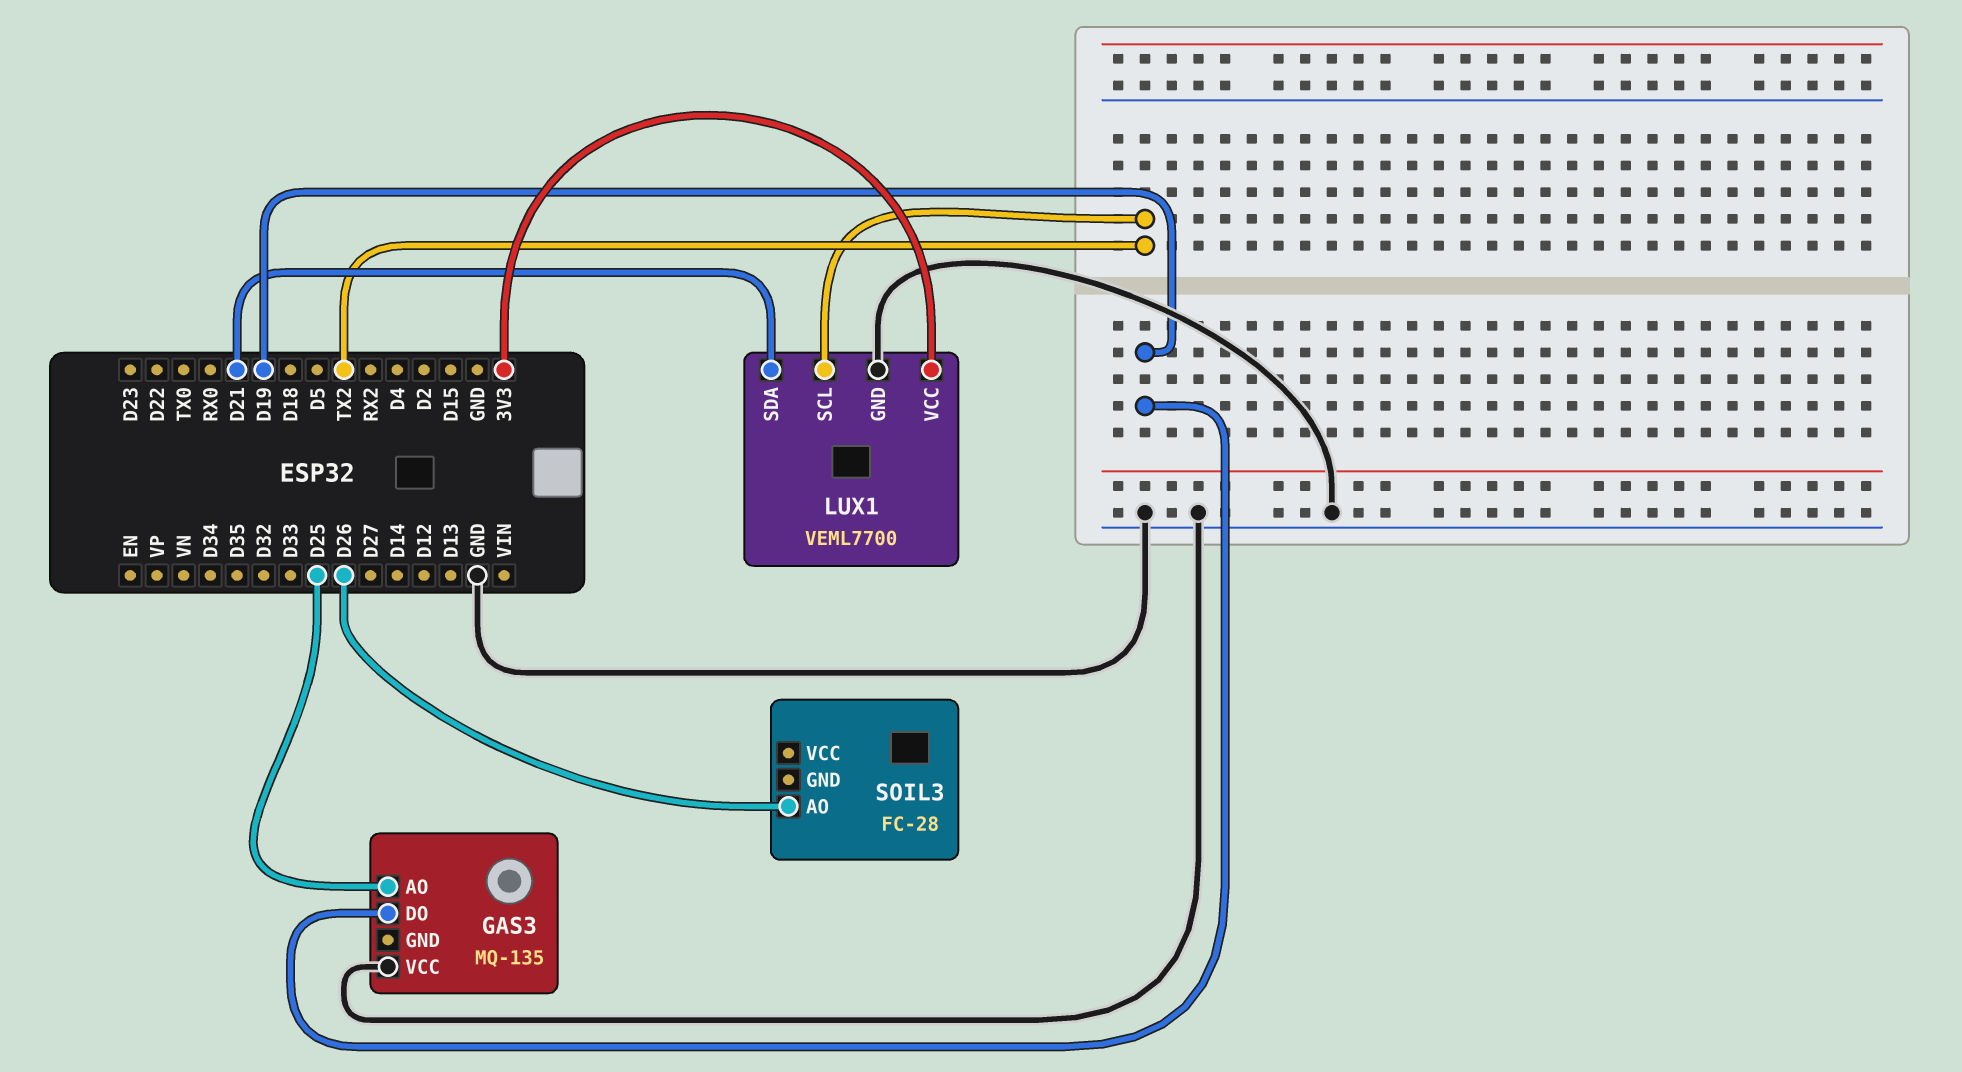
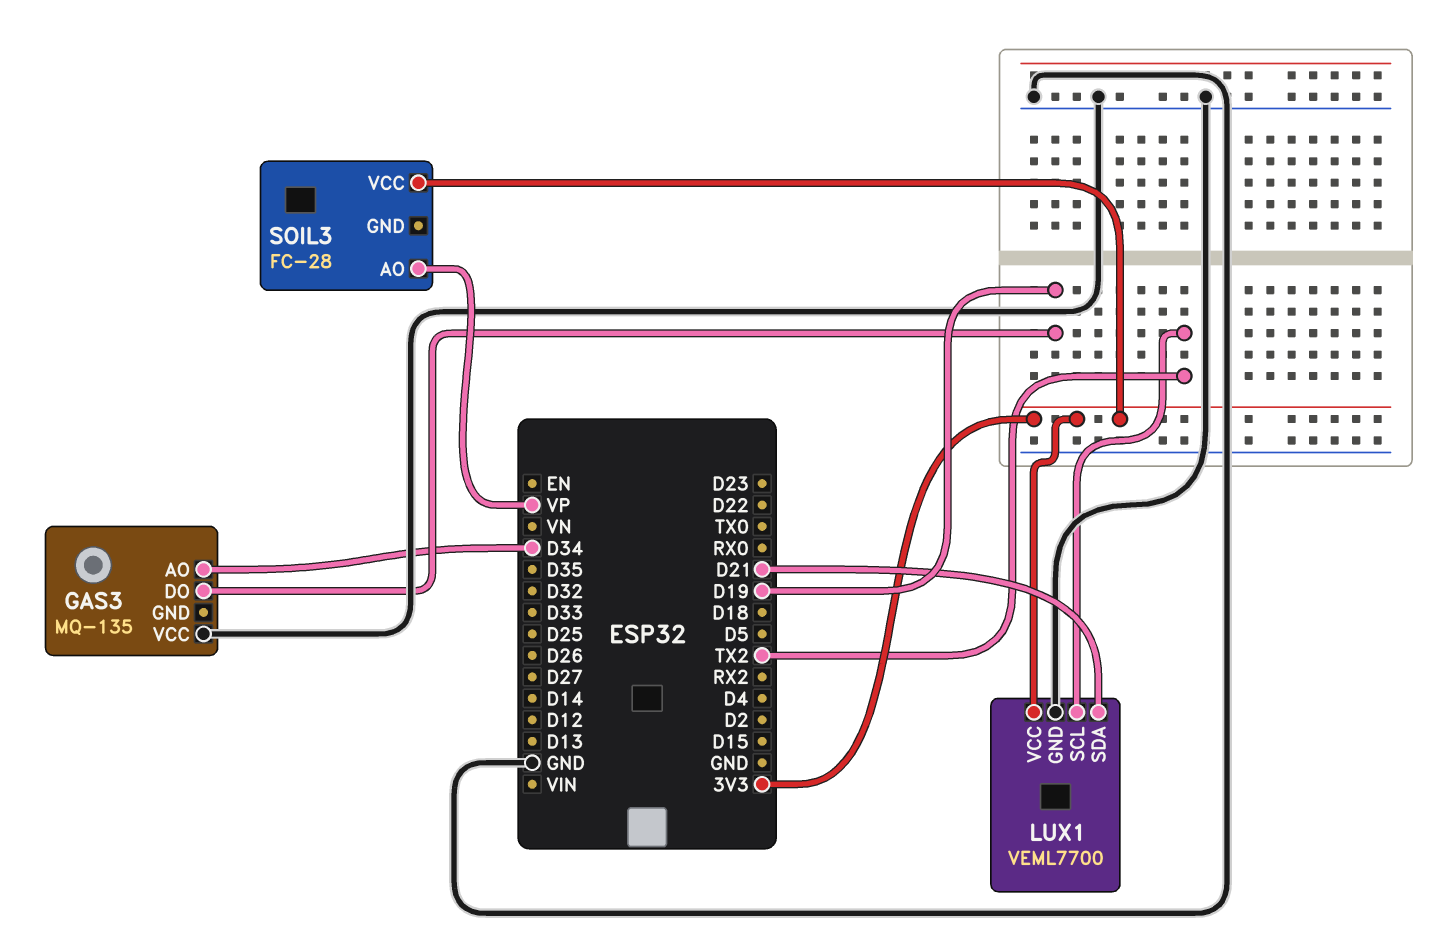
GAS3 pin AO: D25 -> D34
SOIL3 pin AO: D26 -> VP
SOIL3 pin VCC: none -> 3V3

